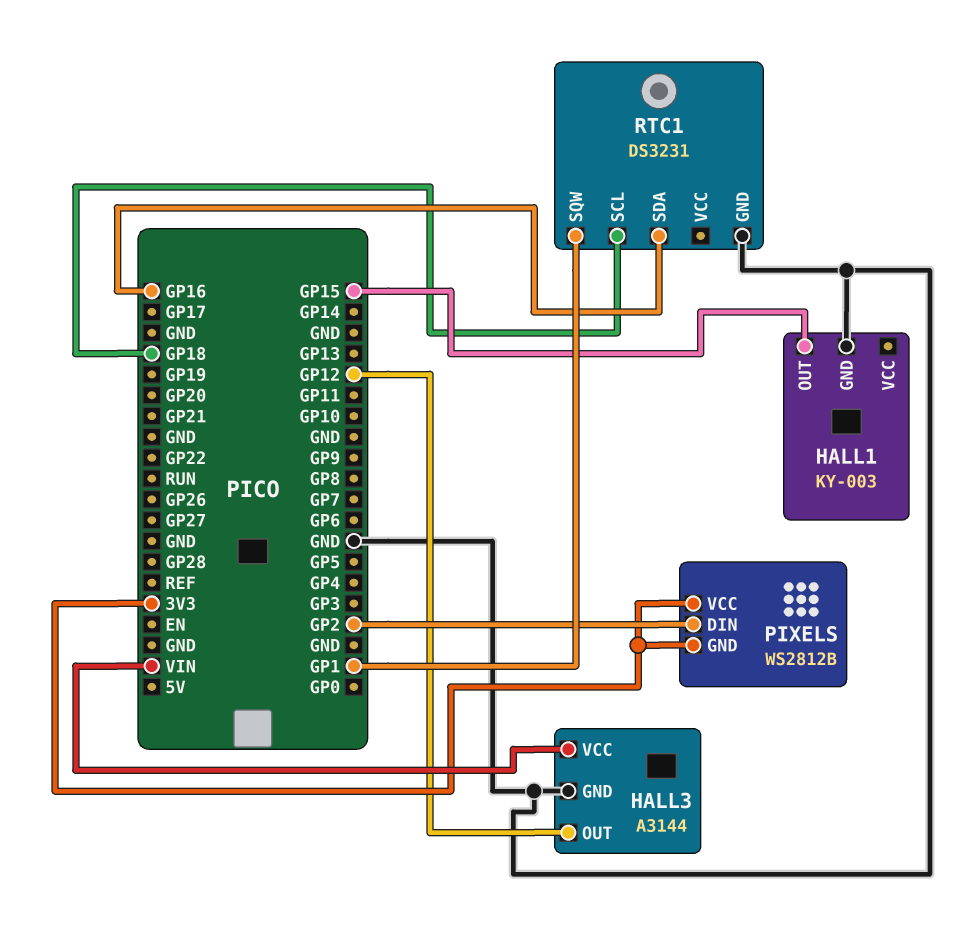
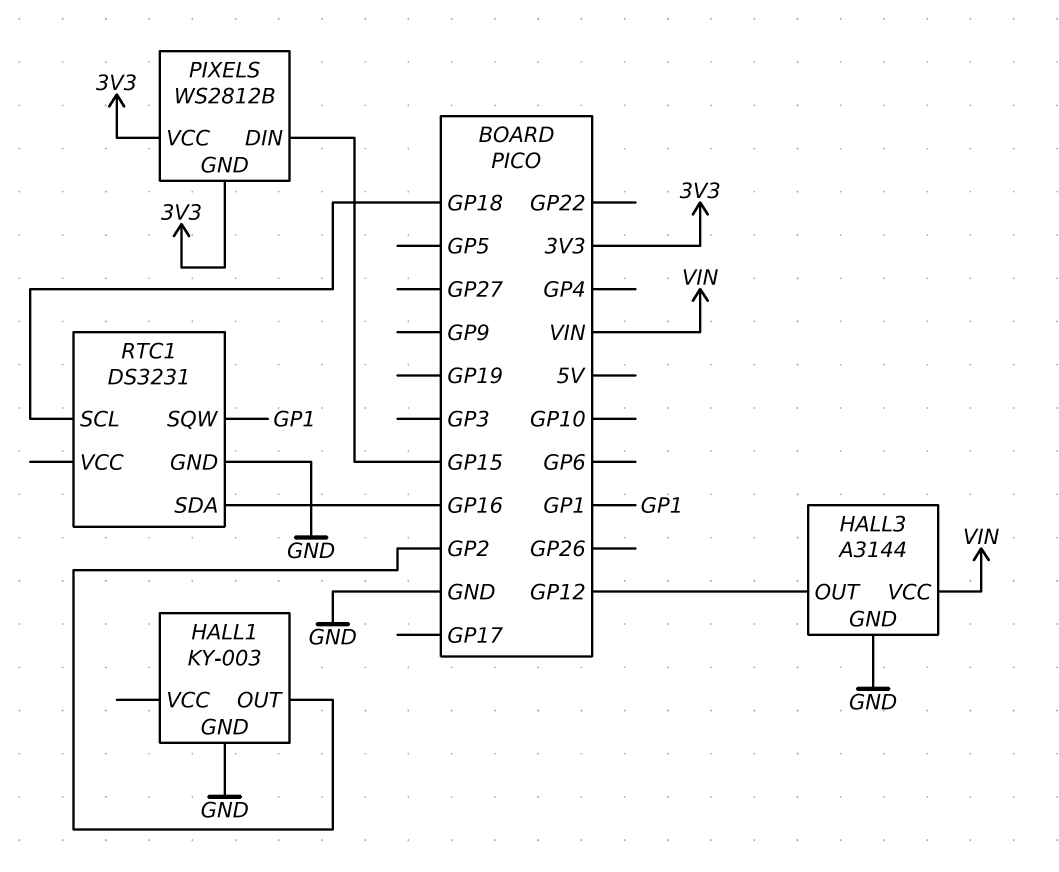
HALL1 pin OUT: GP15 -> GP2
PIXELS pin DIN: GP2 -> GP15

